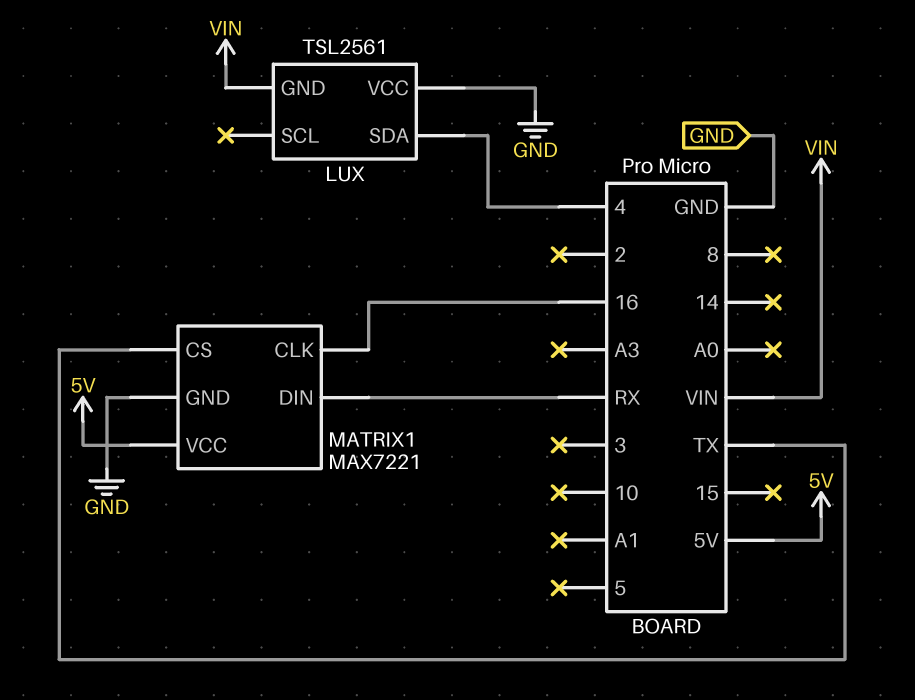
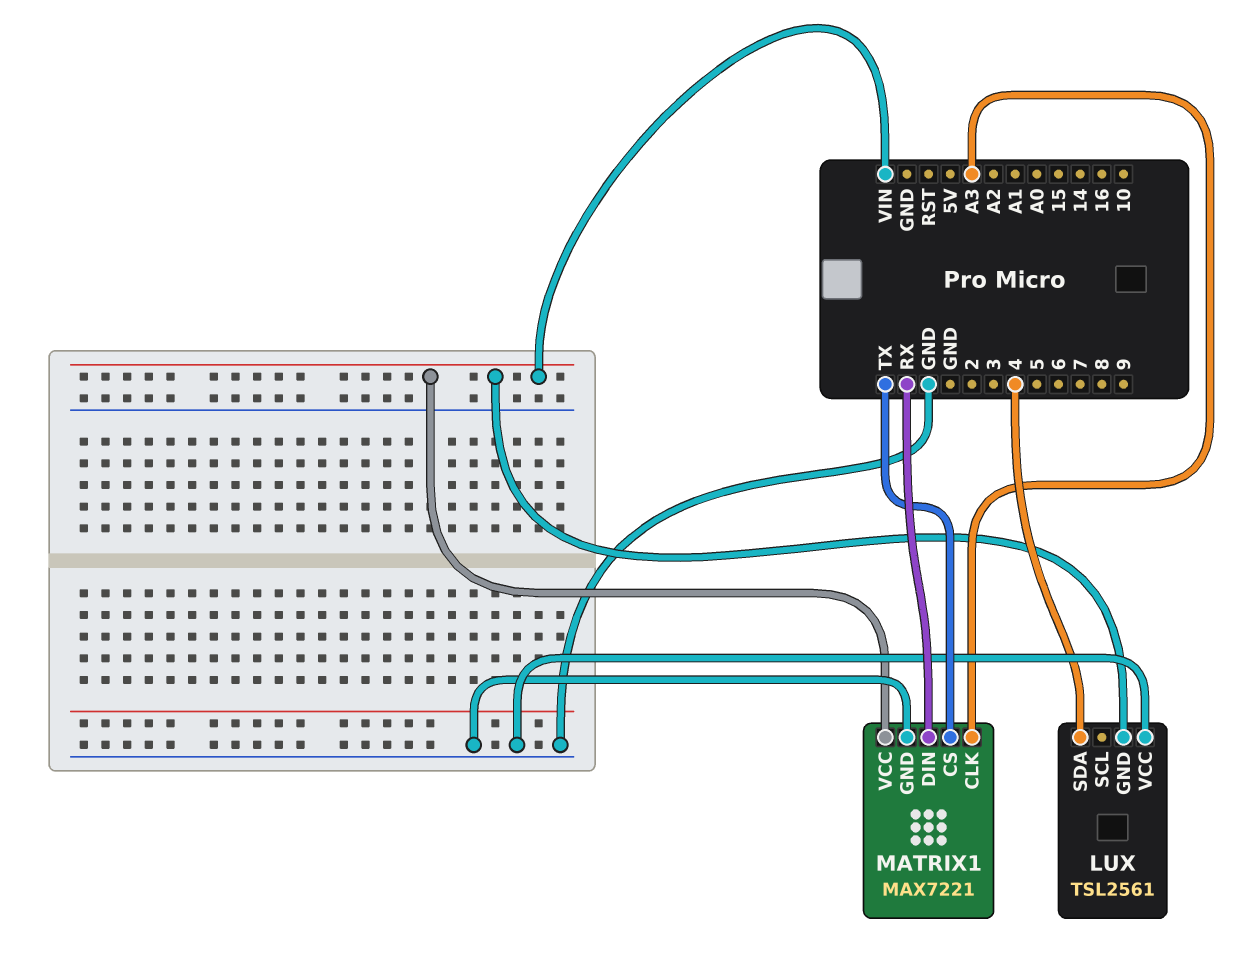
MATRIX1 pin CLK: 16 -> A3
MATRIX1 pin VCC: 5V -> VIN

